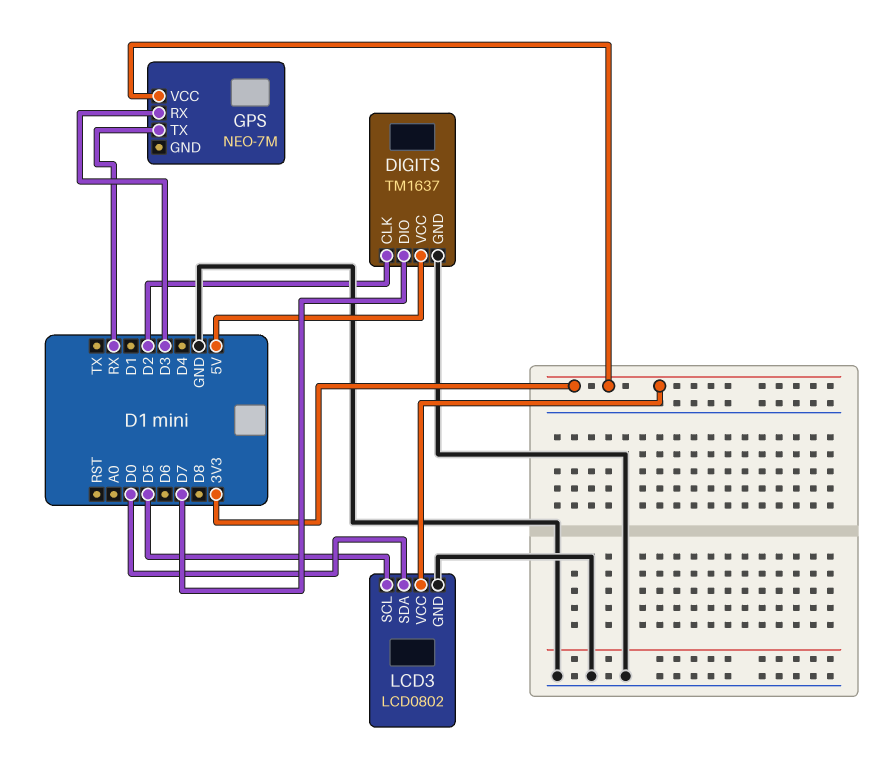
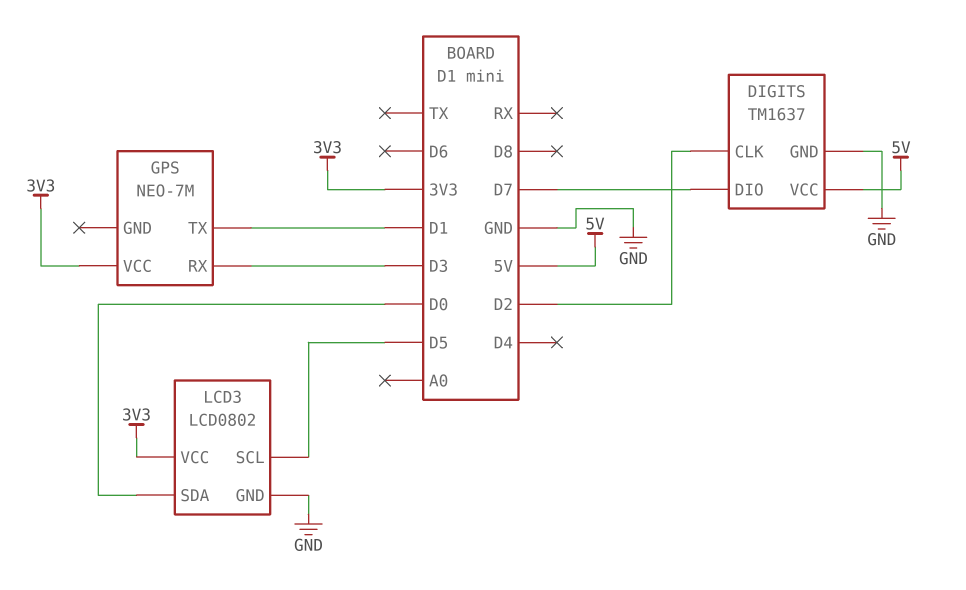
GPS pin TX: RX -> D1

